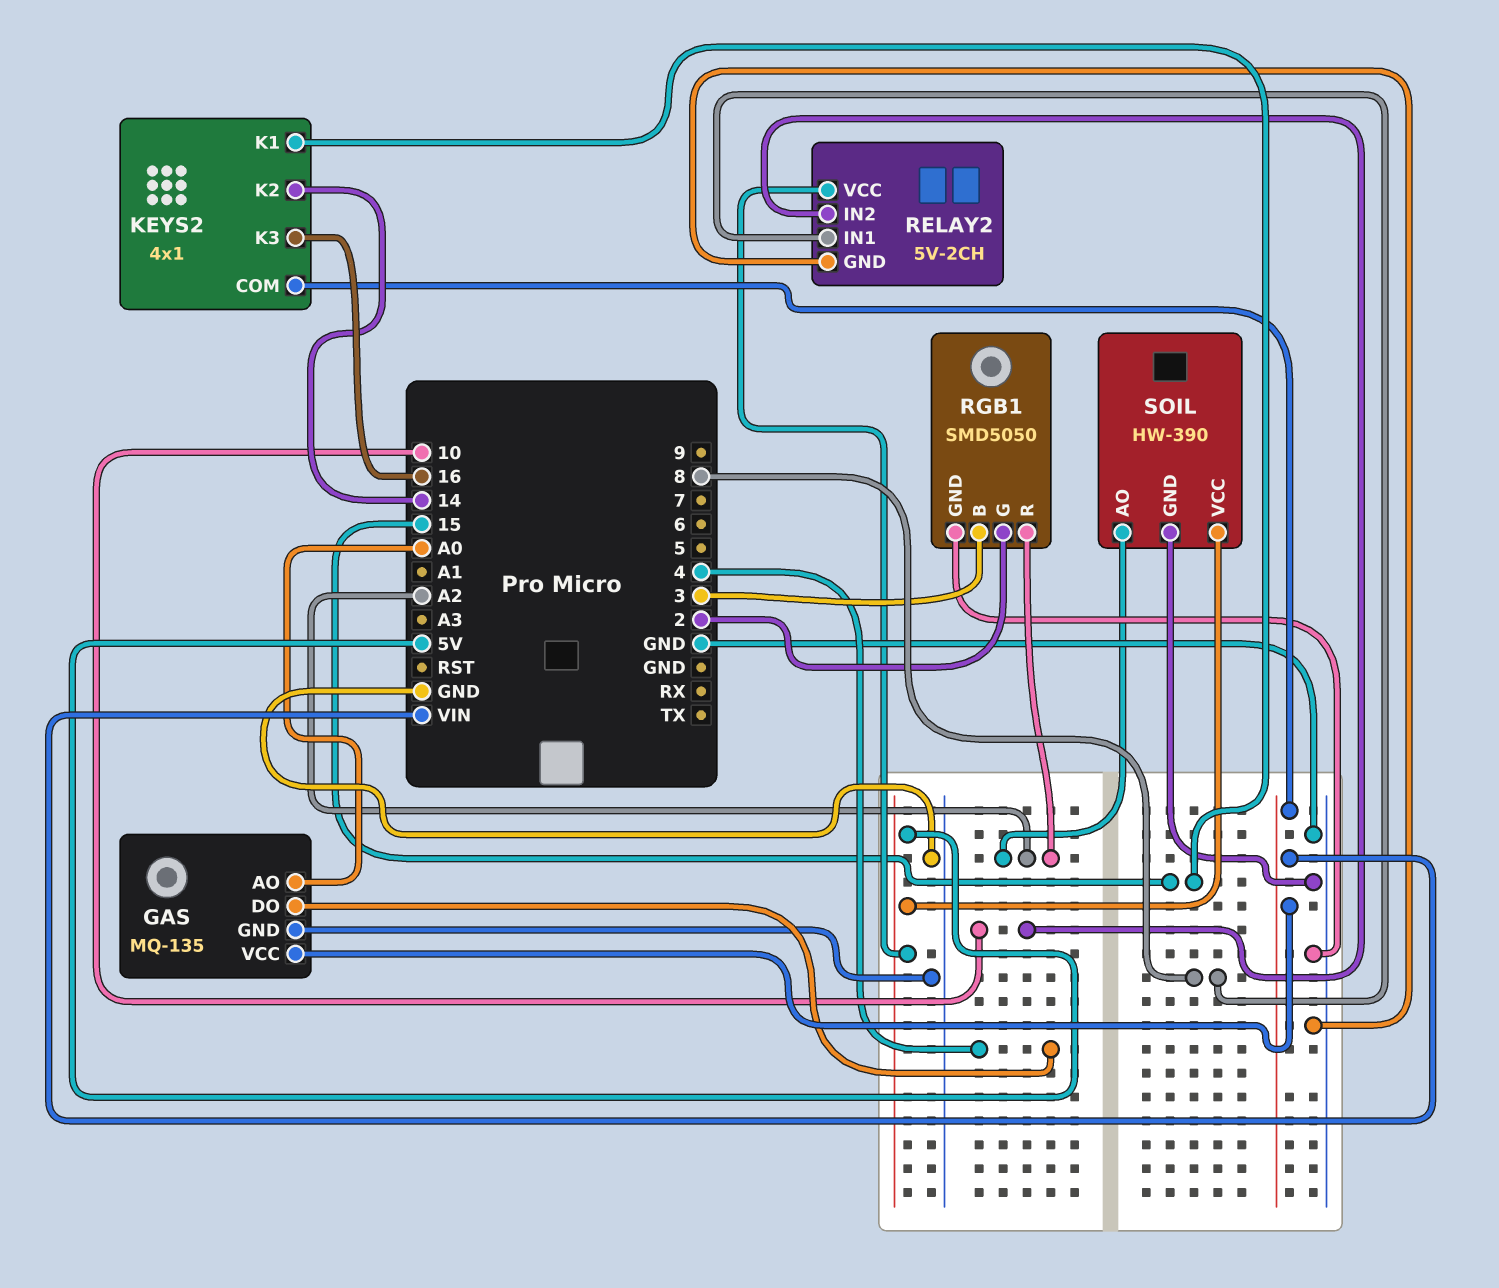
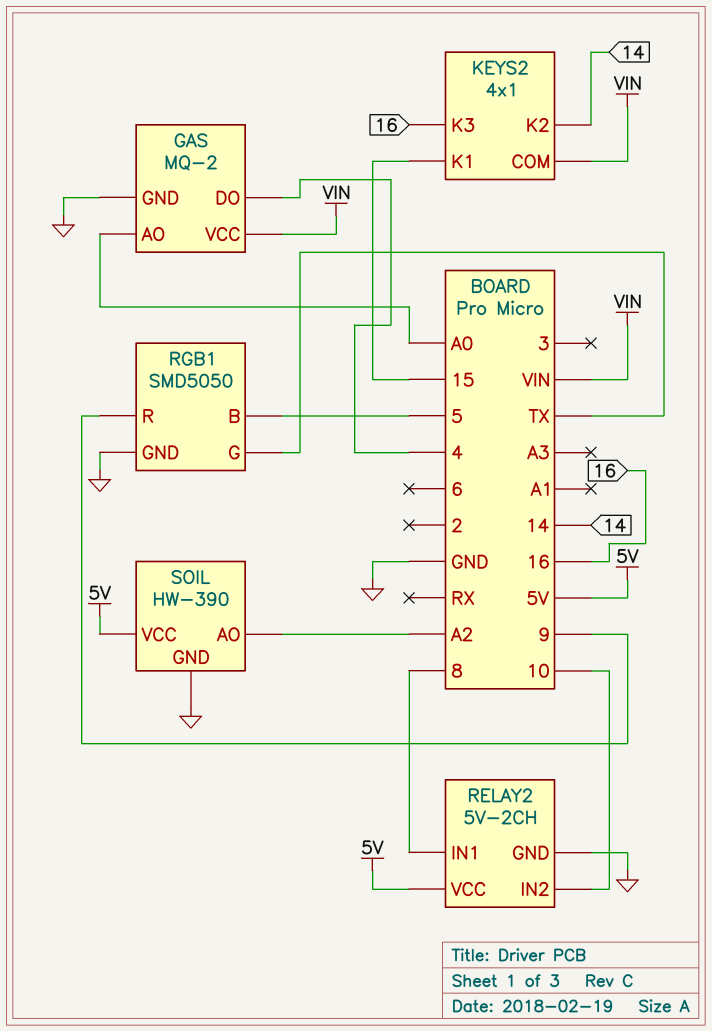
GAS: MQ-135 -> MQ-2
RGB1 pin B: 3 -> 5
RGB1 pin G: 2 -> TX
RGB1 pin R: A2 -> 9

